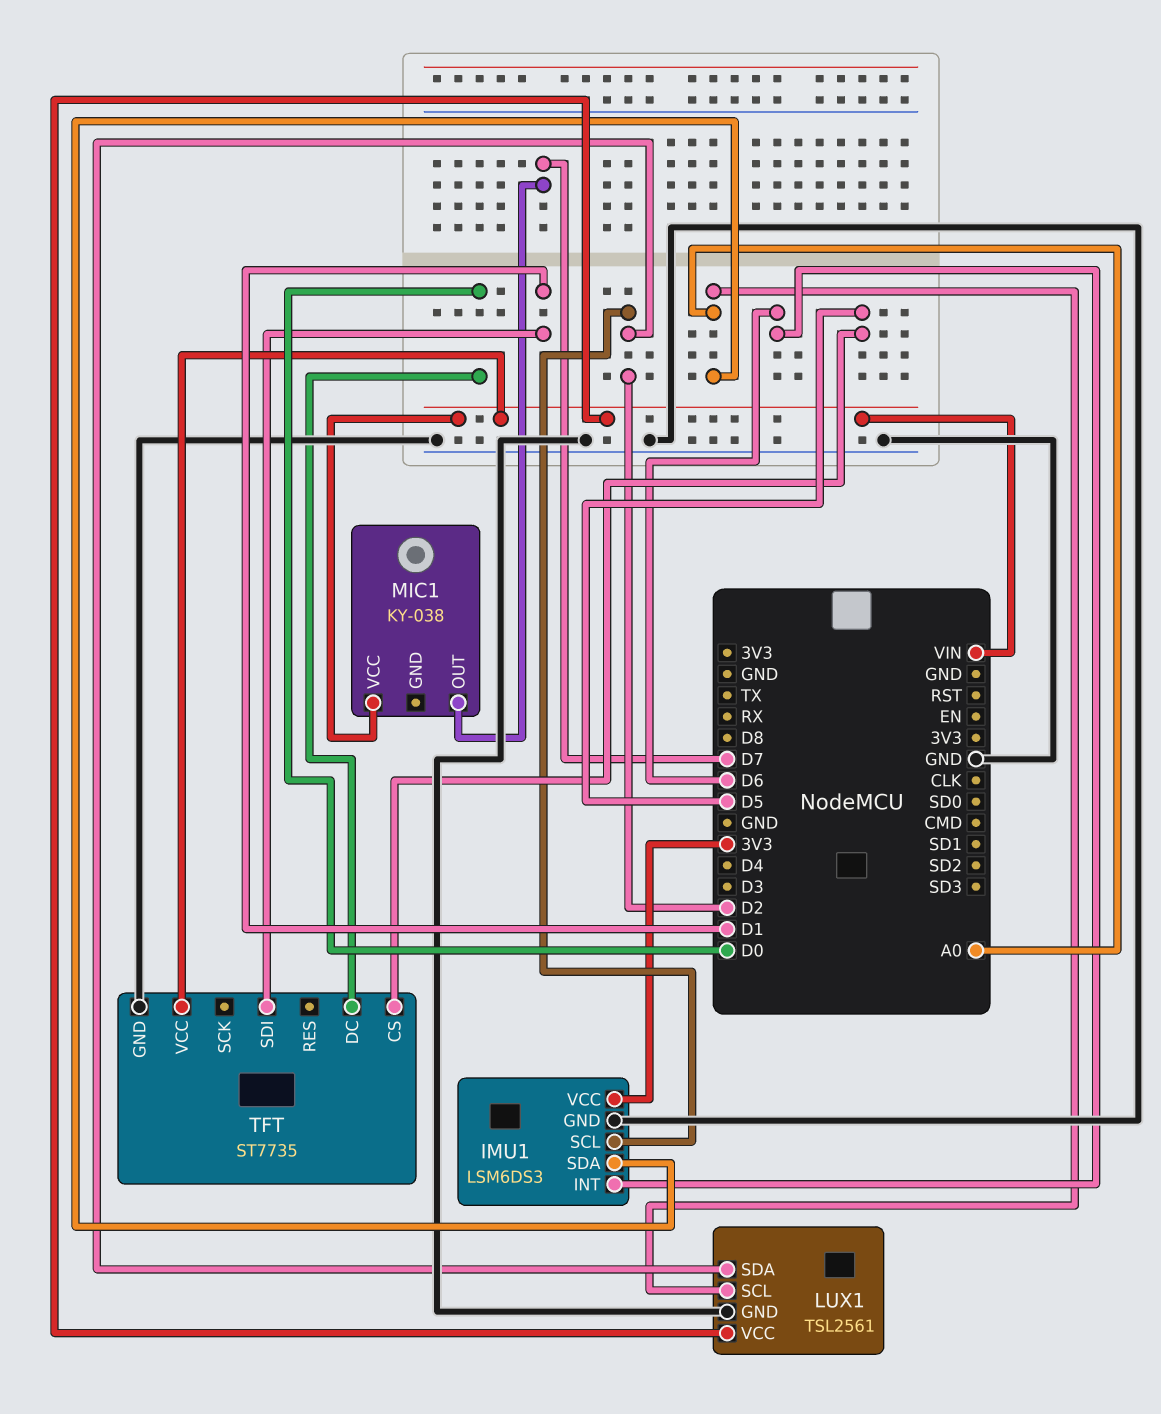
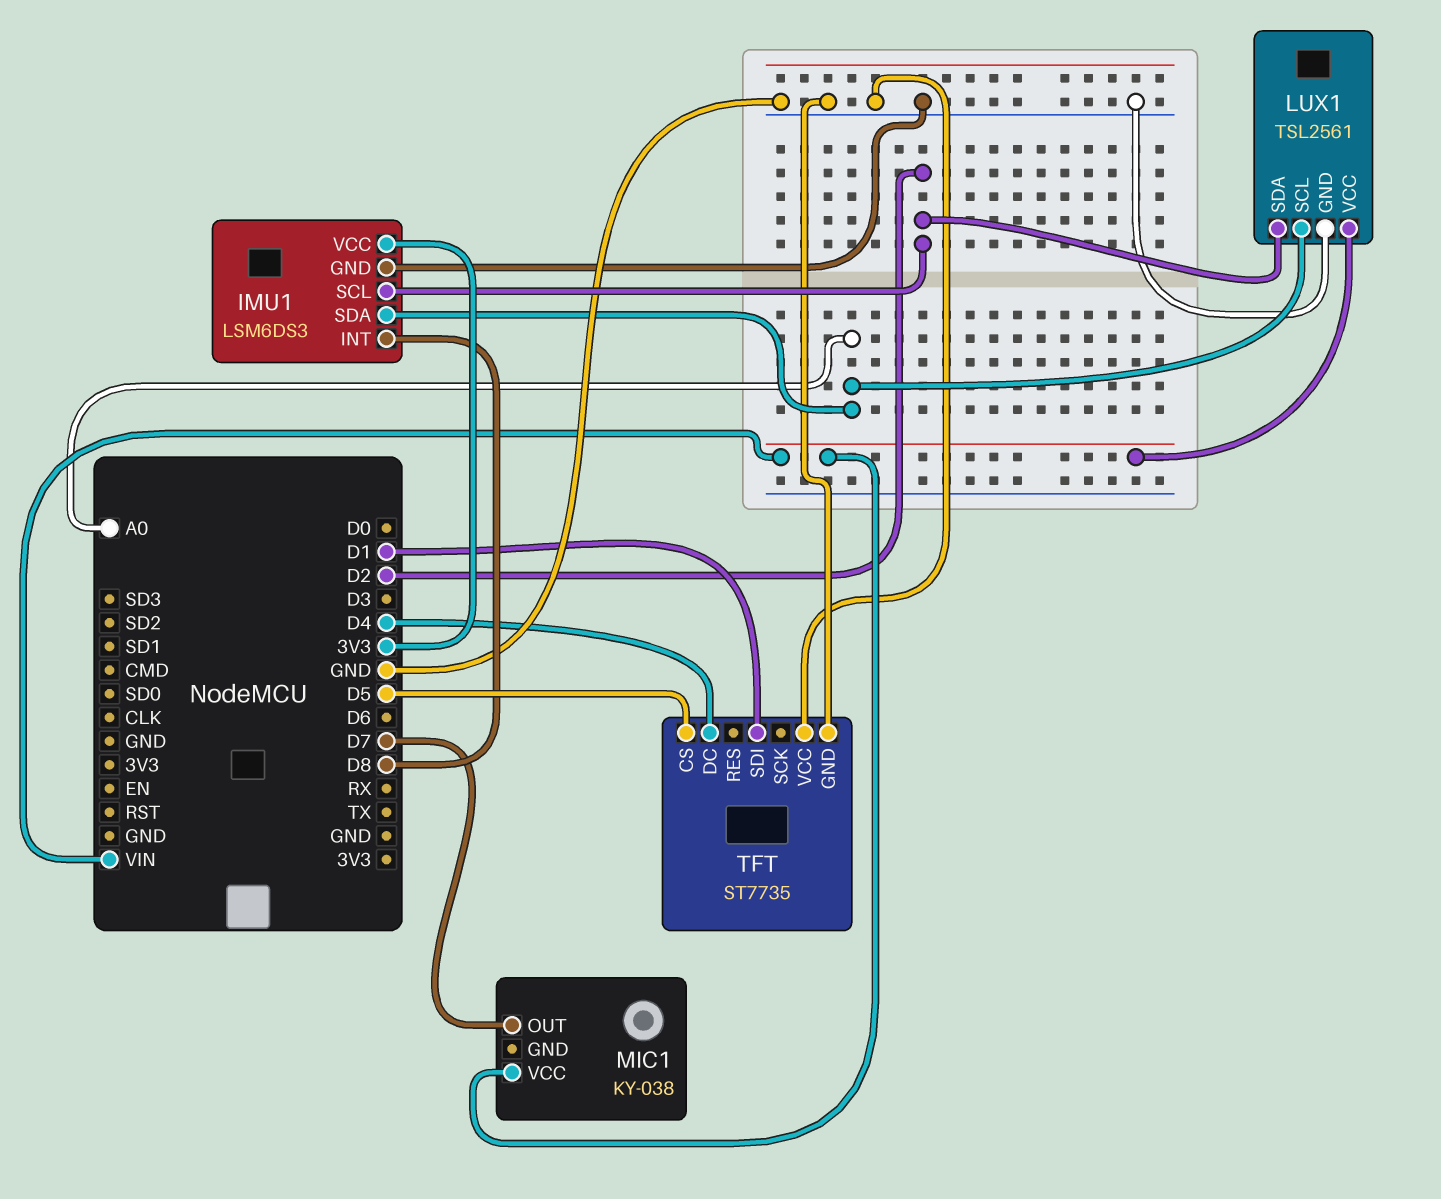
IMU1 pin INT: D6 -> D8
TFT pin DC: D0 -> D4
TFT pin VCC: VIN -> GND

